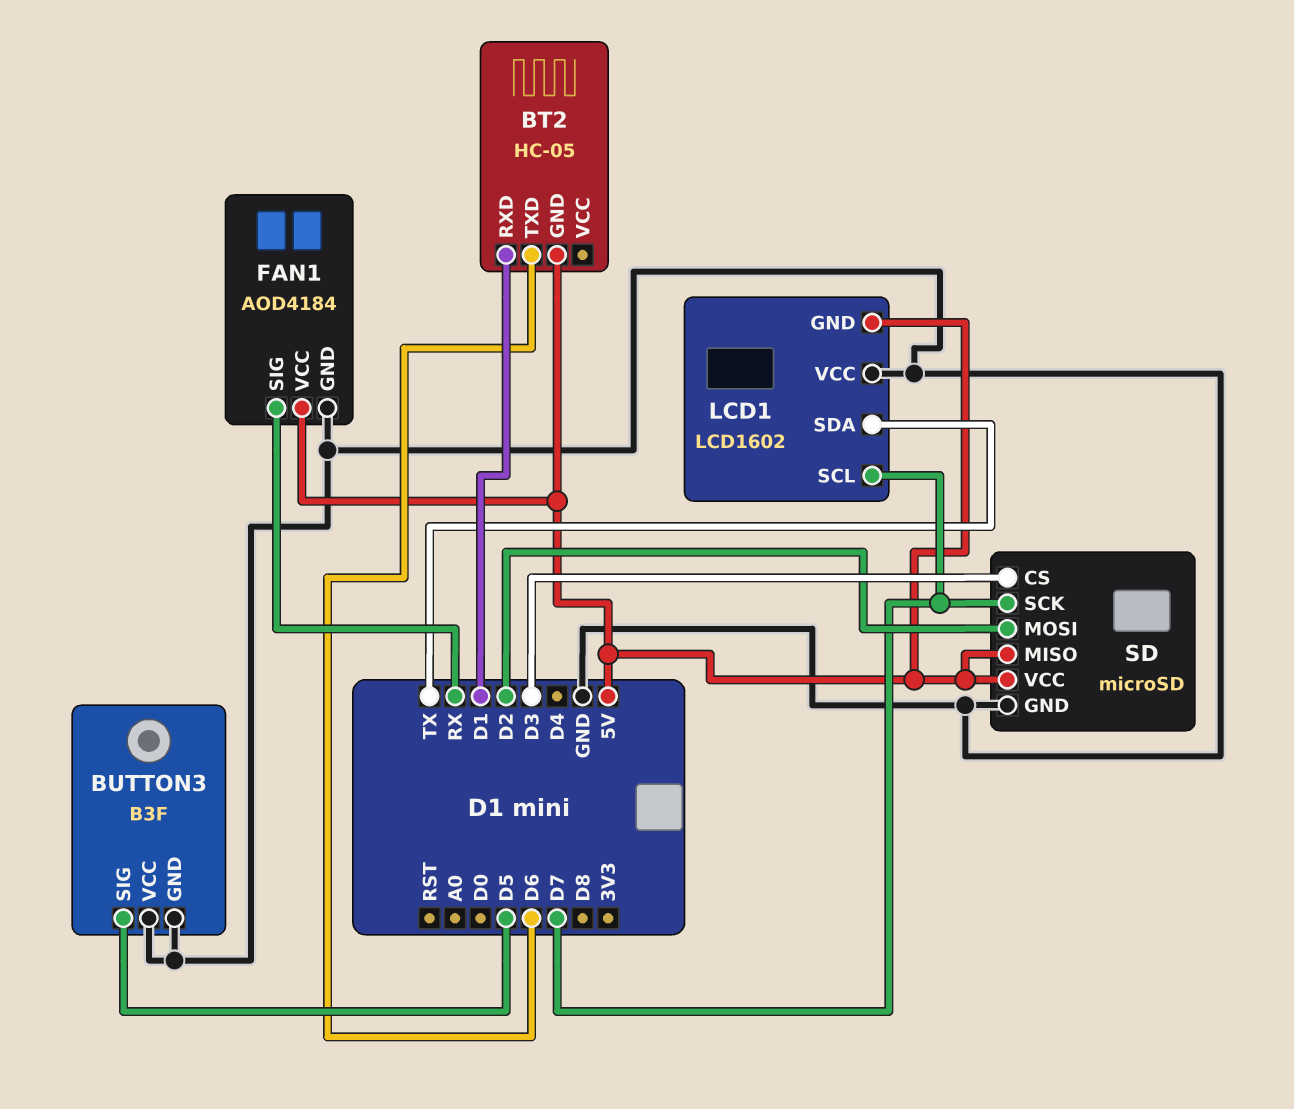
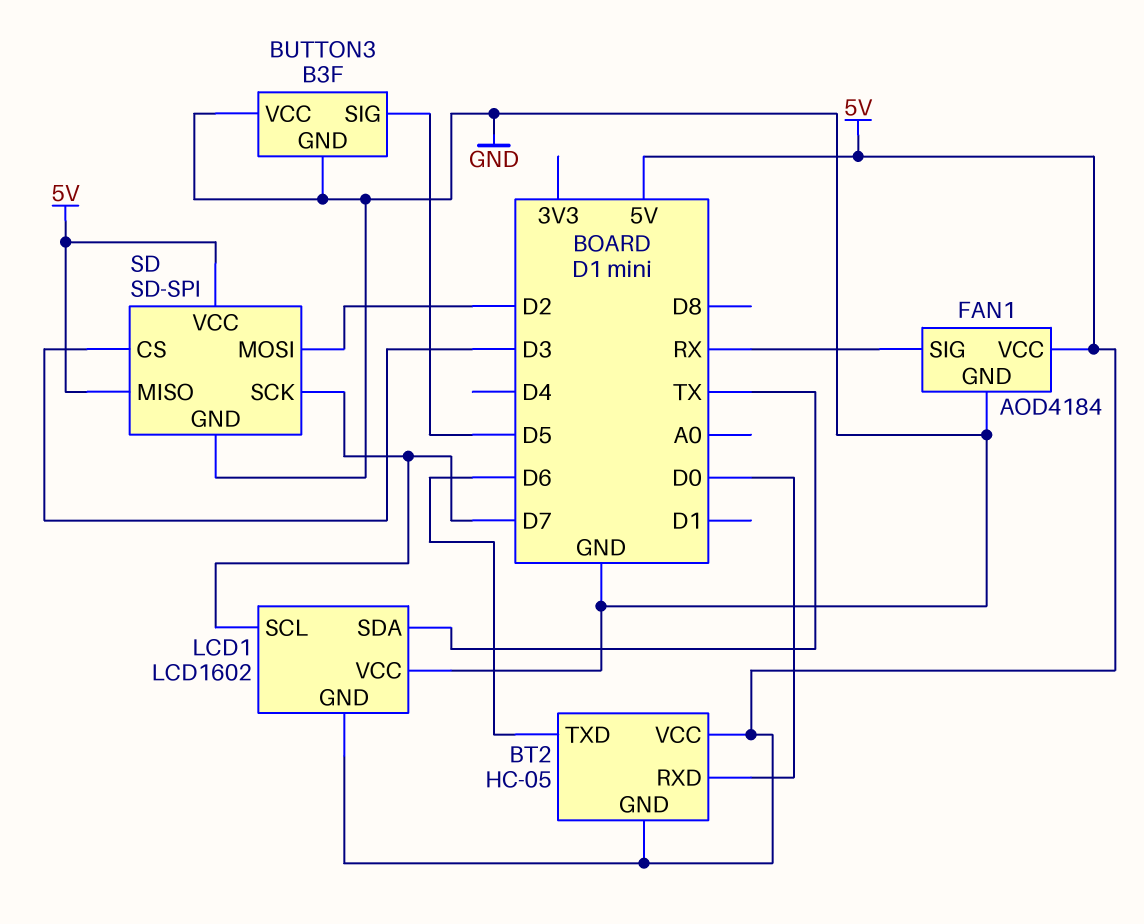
BT2 pin RXD: D1 -> D0
BT2 pin VCC: none -> 5V
SD: microSD -> SD-SPI

